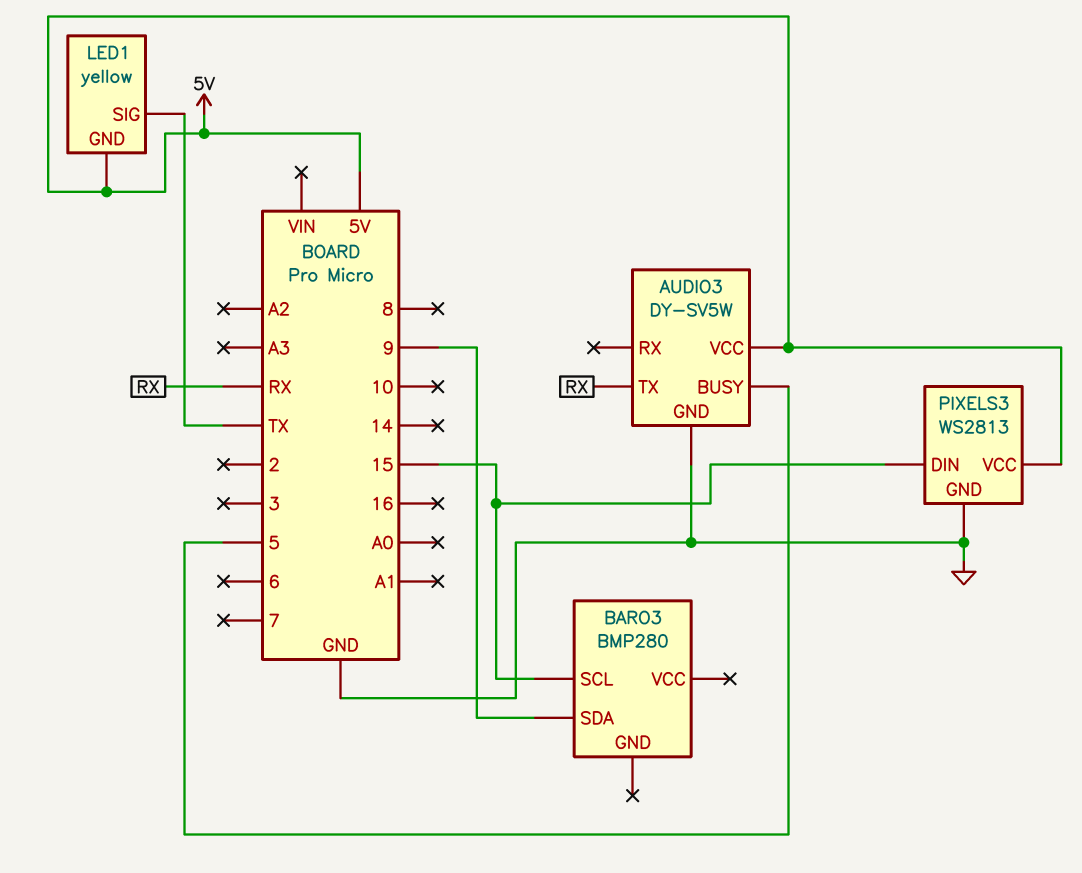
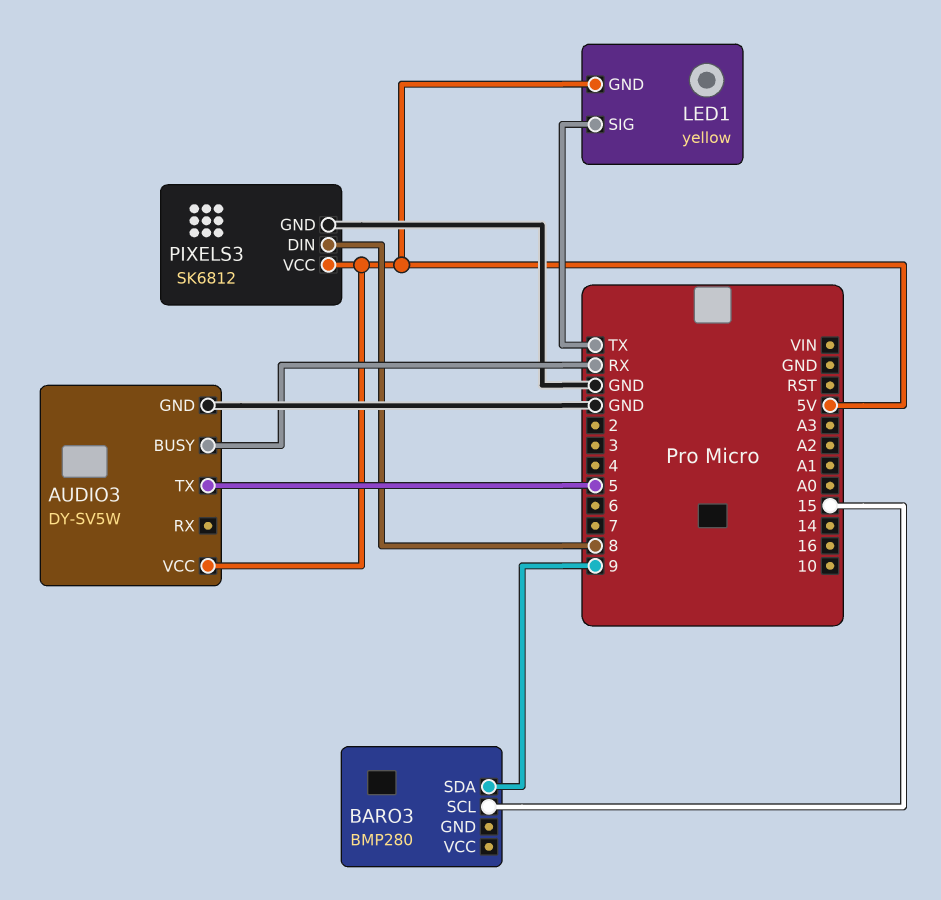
AUDIO3 pin BUSY: 5 -> RX
AUDIO3 pin TX: RX -> 5
PIXELS3: WS2813 -> SK6812
PIXELS3 pin DIN: 15 -> 8

